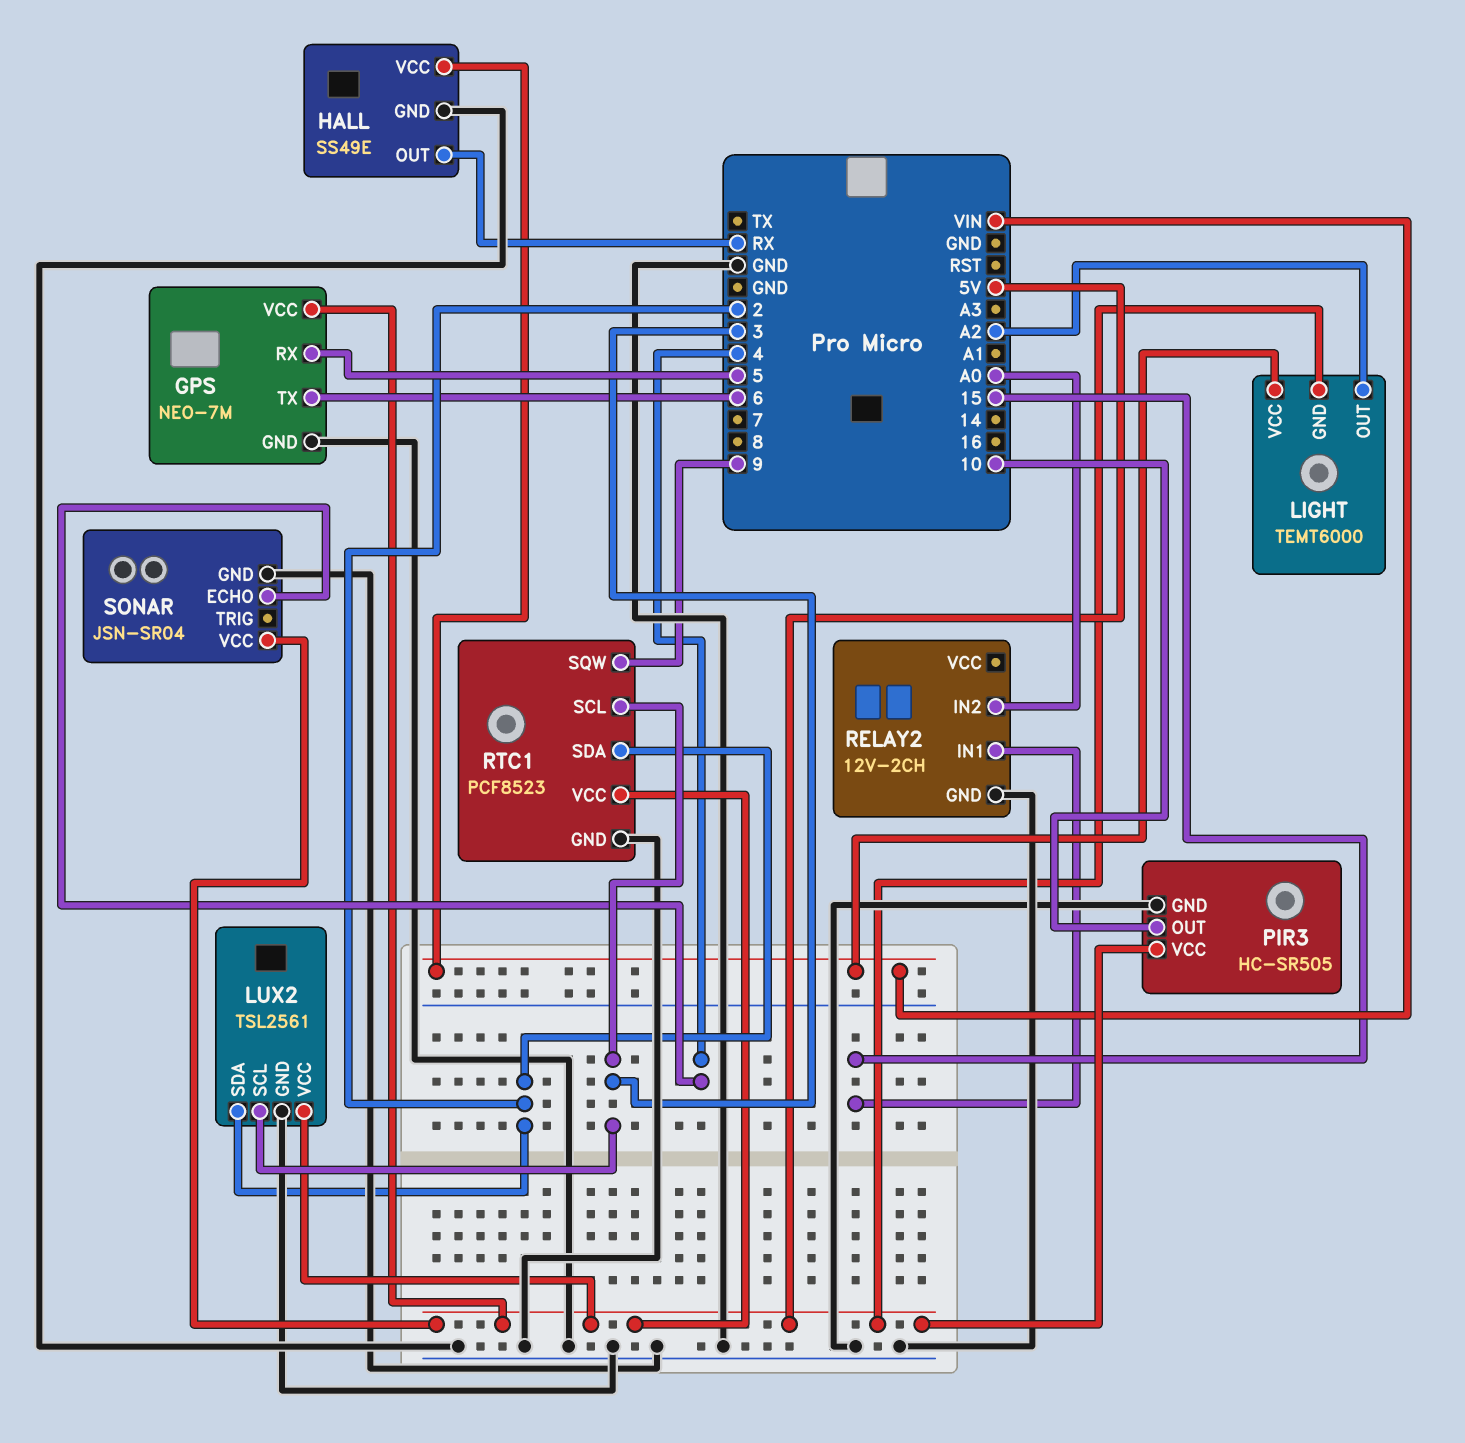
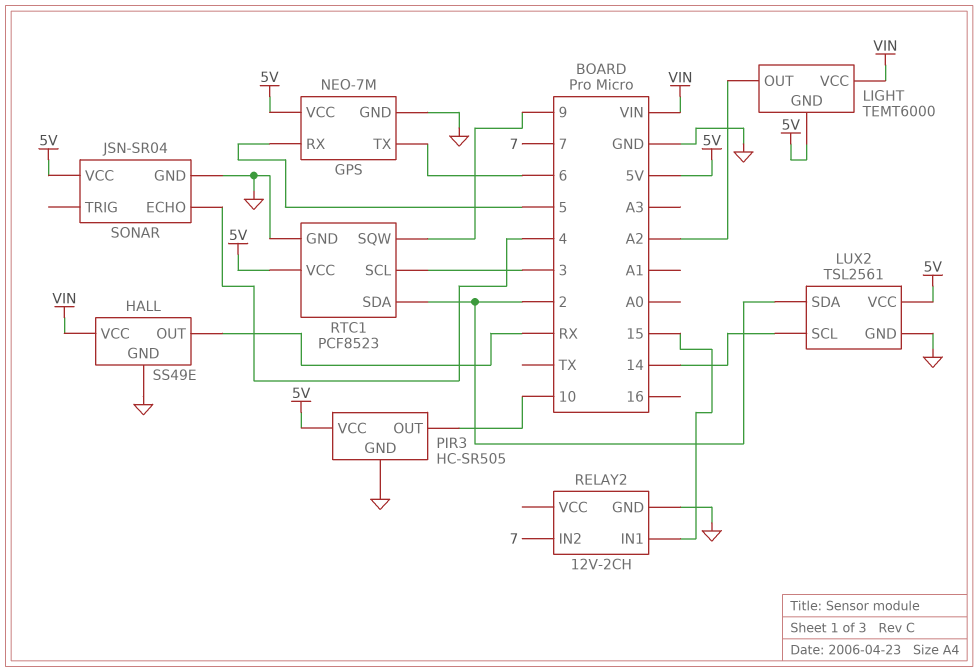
LUX2 pin SCL: 3 -> 14
RELAY2 pin IN2: A0 -> 7

